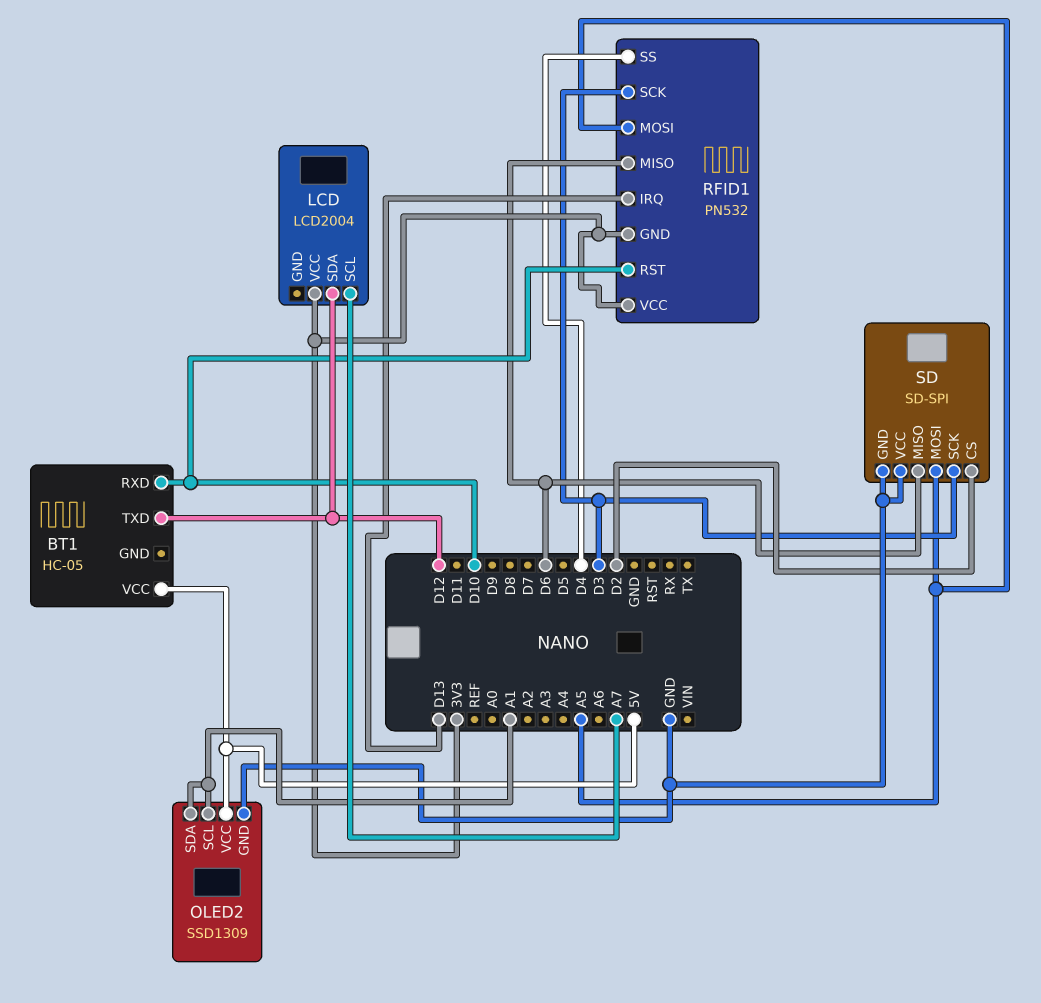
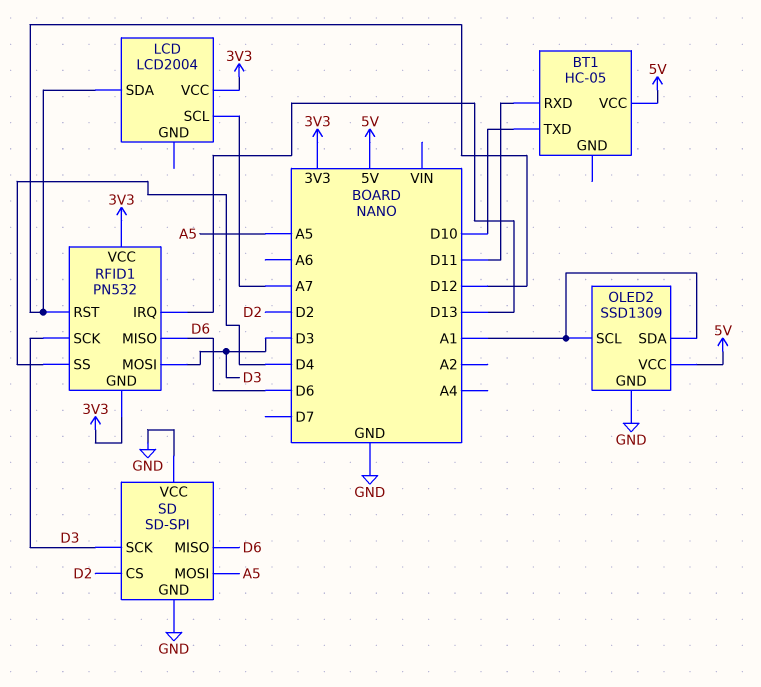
BT1 pin RXD: D10 -> D11
BT1 pin TXD: D12 -> D10
RFID1 pin MOSI: A5 -> D3
RFID1 pin RST: D10 -> D12

